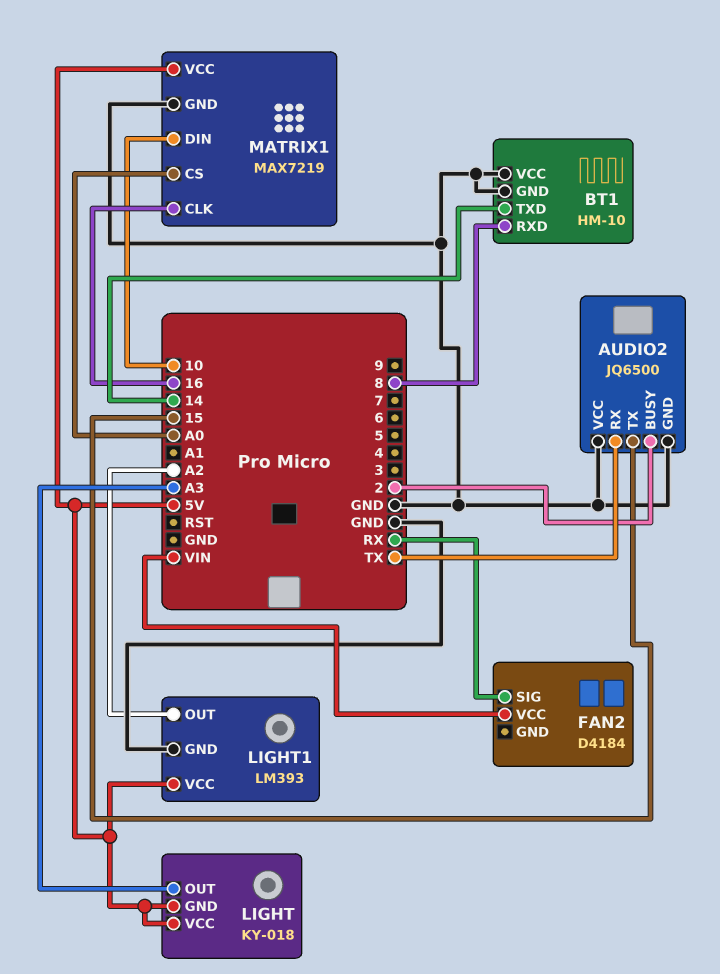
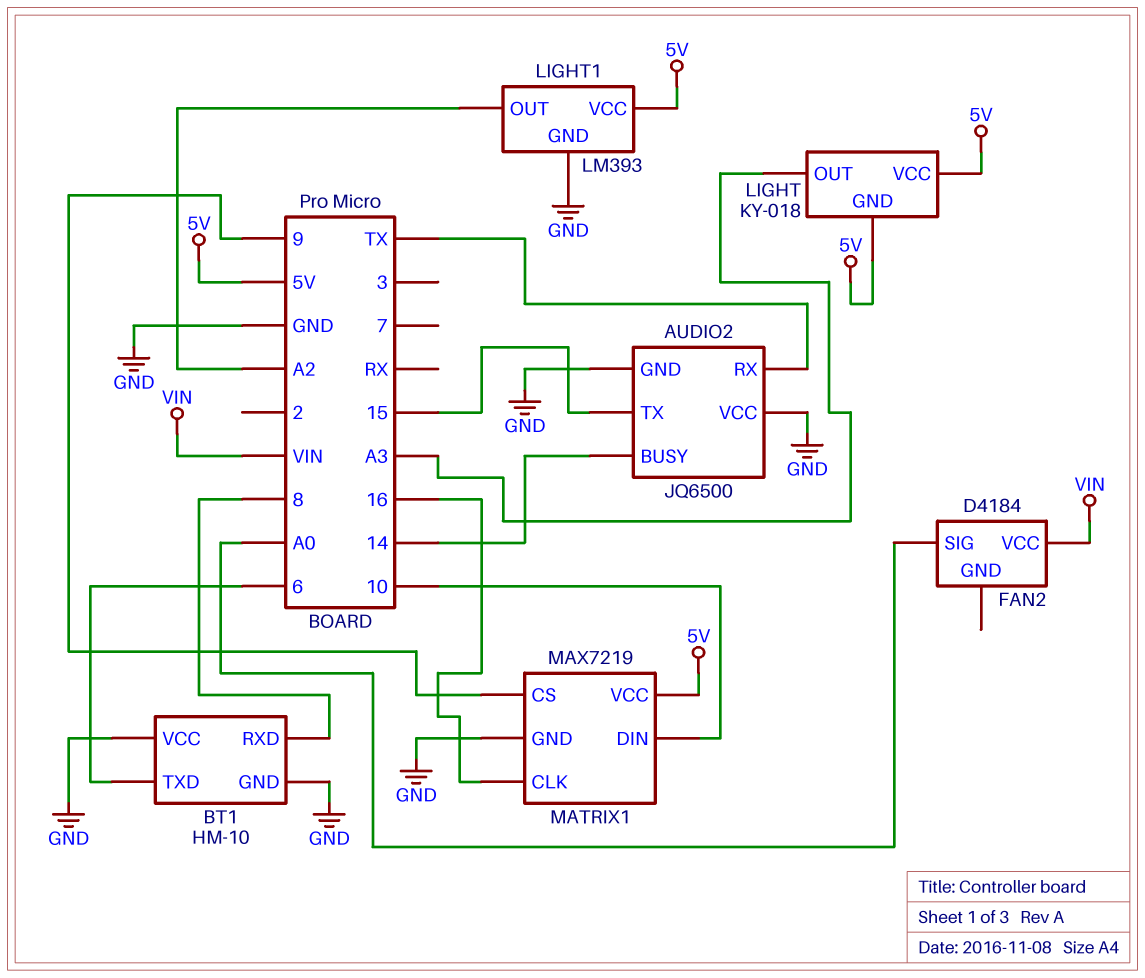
AUDIO2 pin BUSY: 2 -> 14
BT1 pin TXD: 14 -> 6
FAN2 pin SIG: RX -> A0
MATRIX1 pin CS: A0 -> 9

